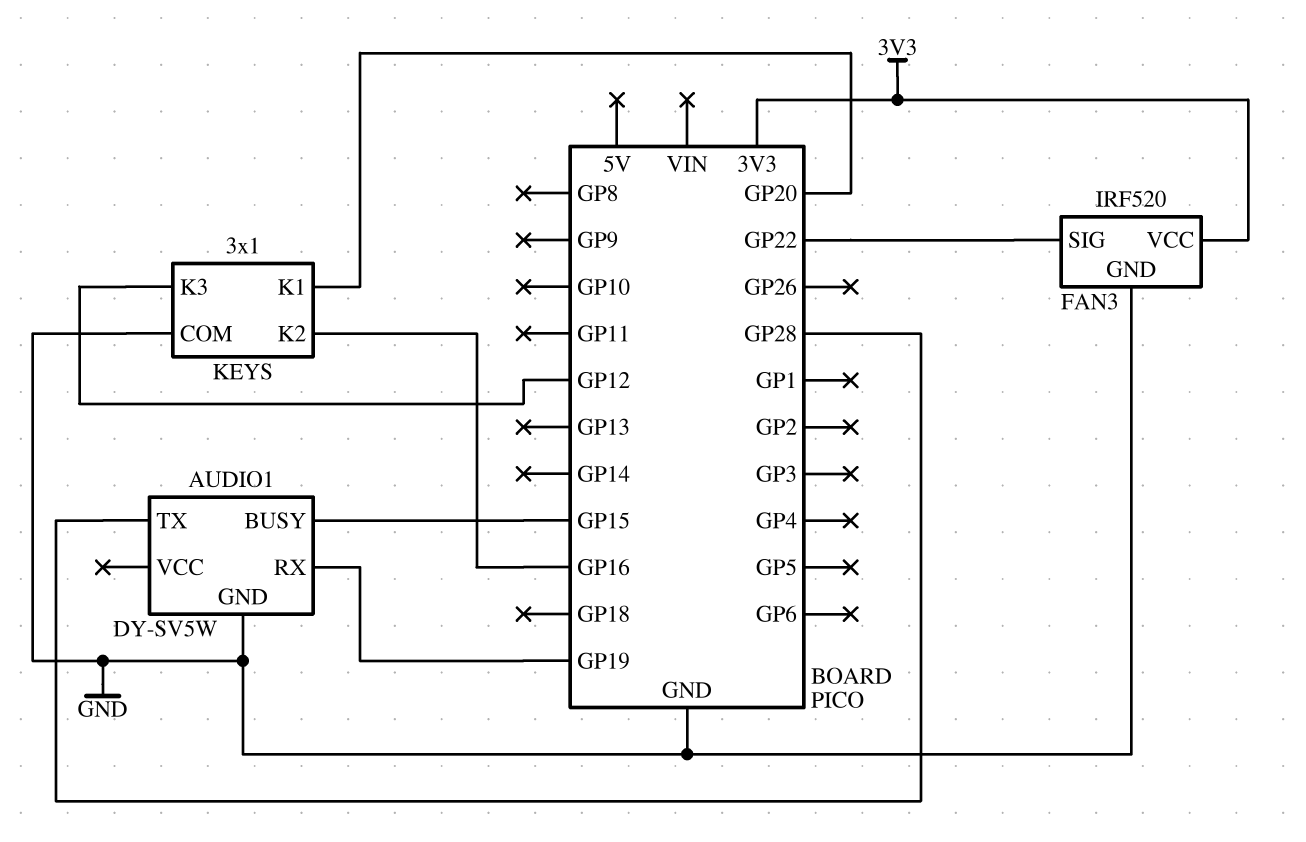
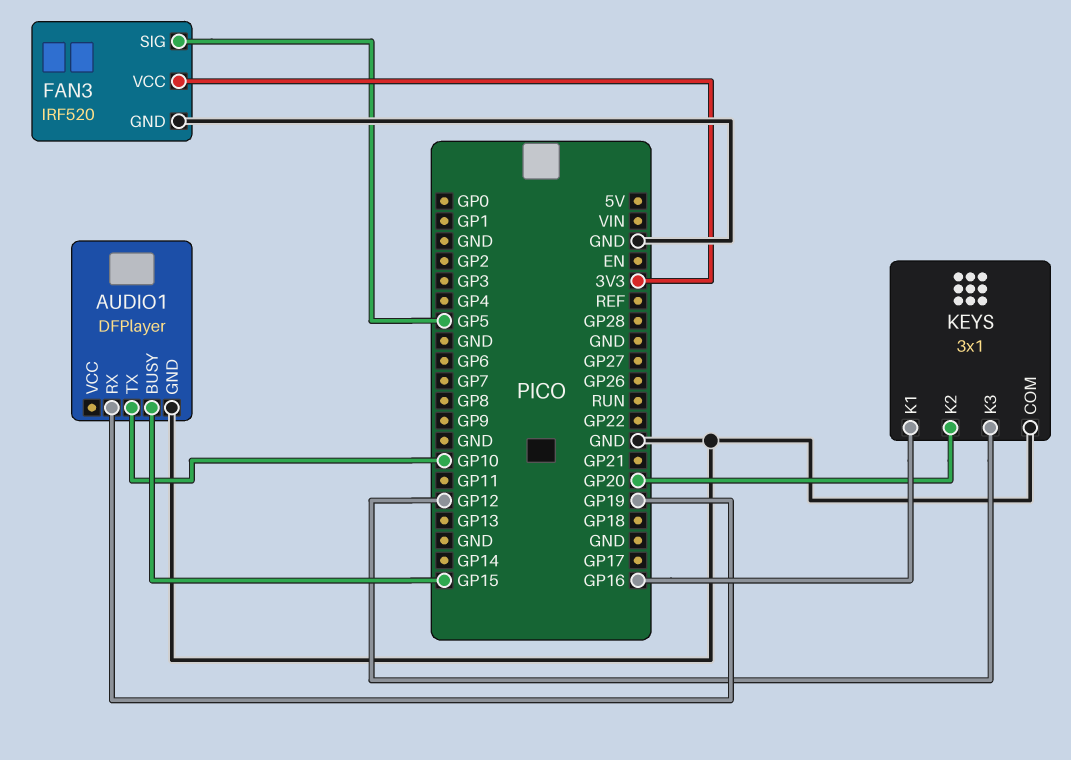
AUDIO1: DY-SV5W -> DFPlayer
AUDIO1 pin TX: GP28 -> GP10
FAN3 pin SIG: GP22 -> GP5
KEYS pin K1: GP20 -> GP16
KEYS pin K2: GP16 -> GP20

